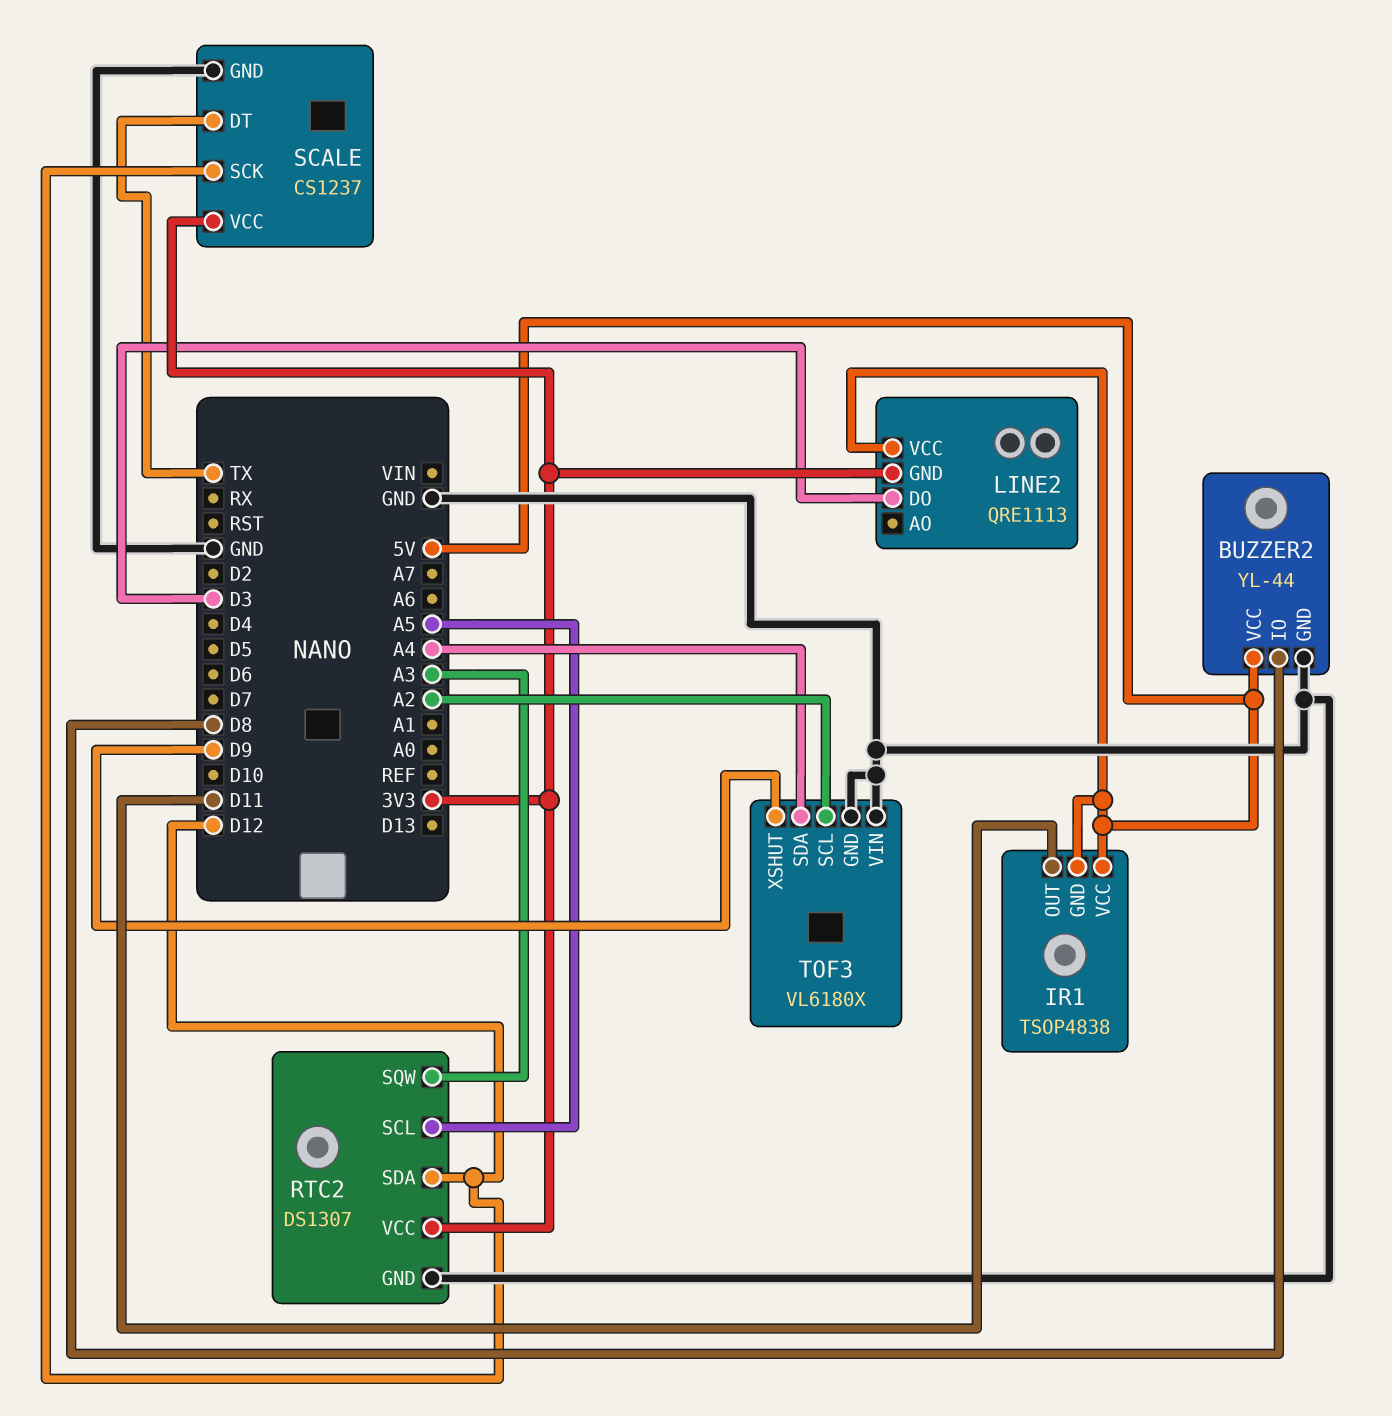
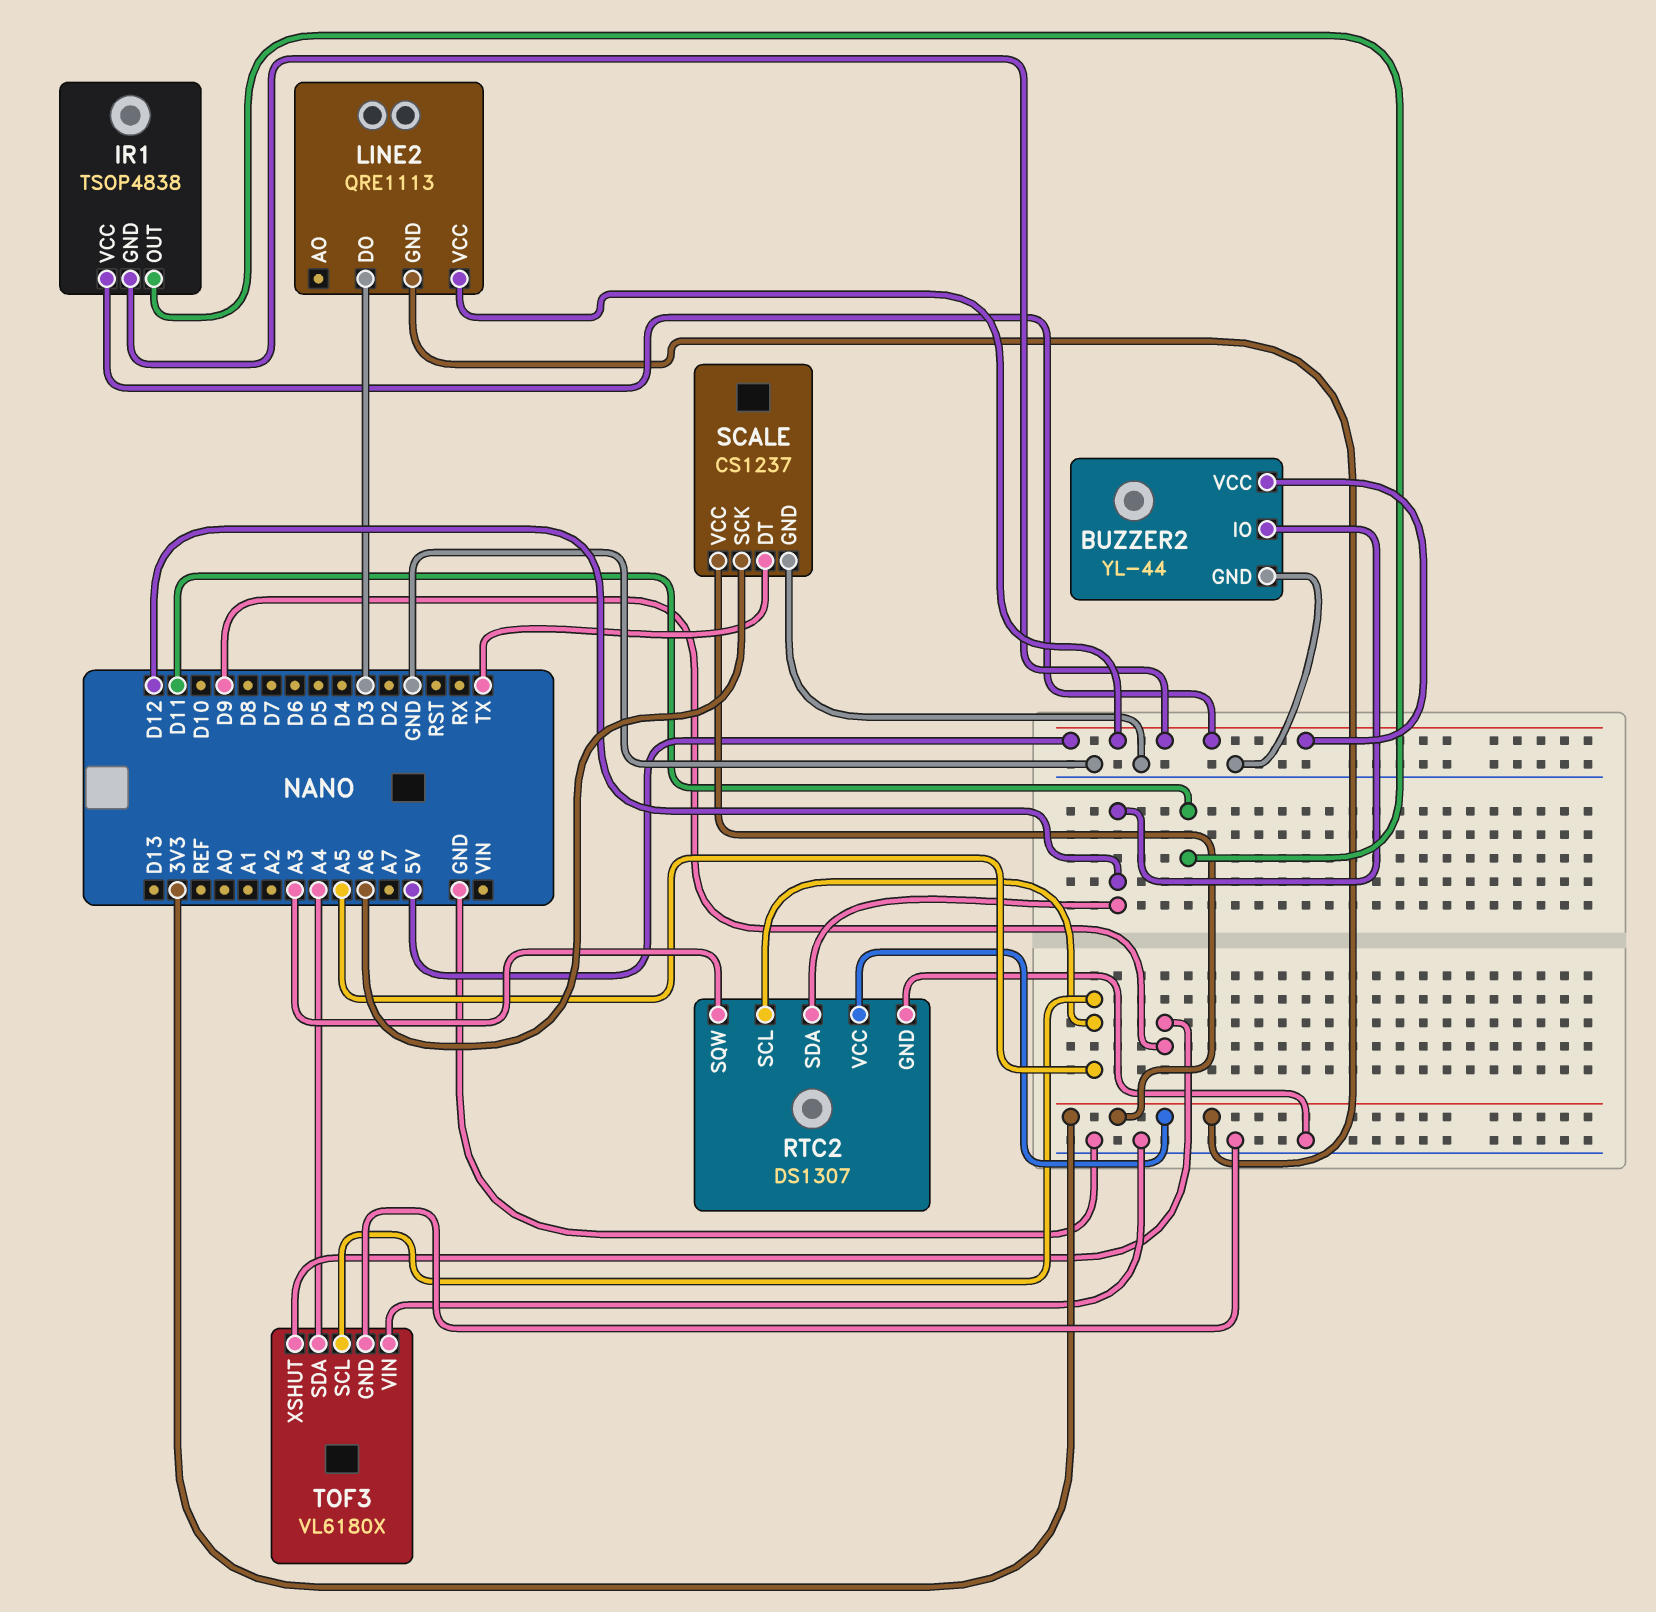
BUZZER2 pin IO: D8 -> D12
SCALE pin SCK: D12 -> A6
TOF3 pin SCL: A2 -> A5

